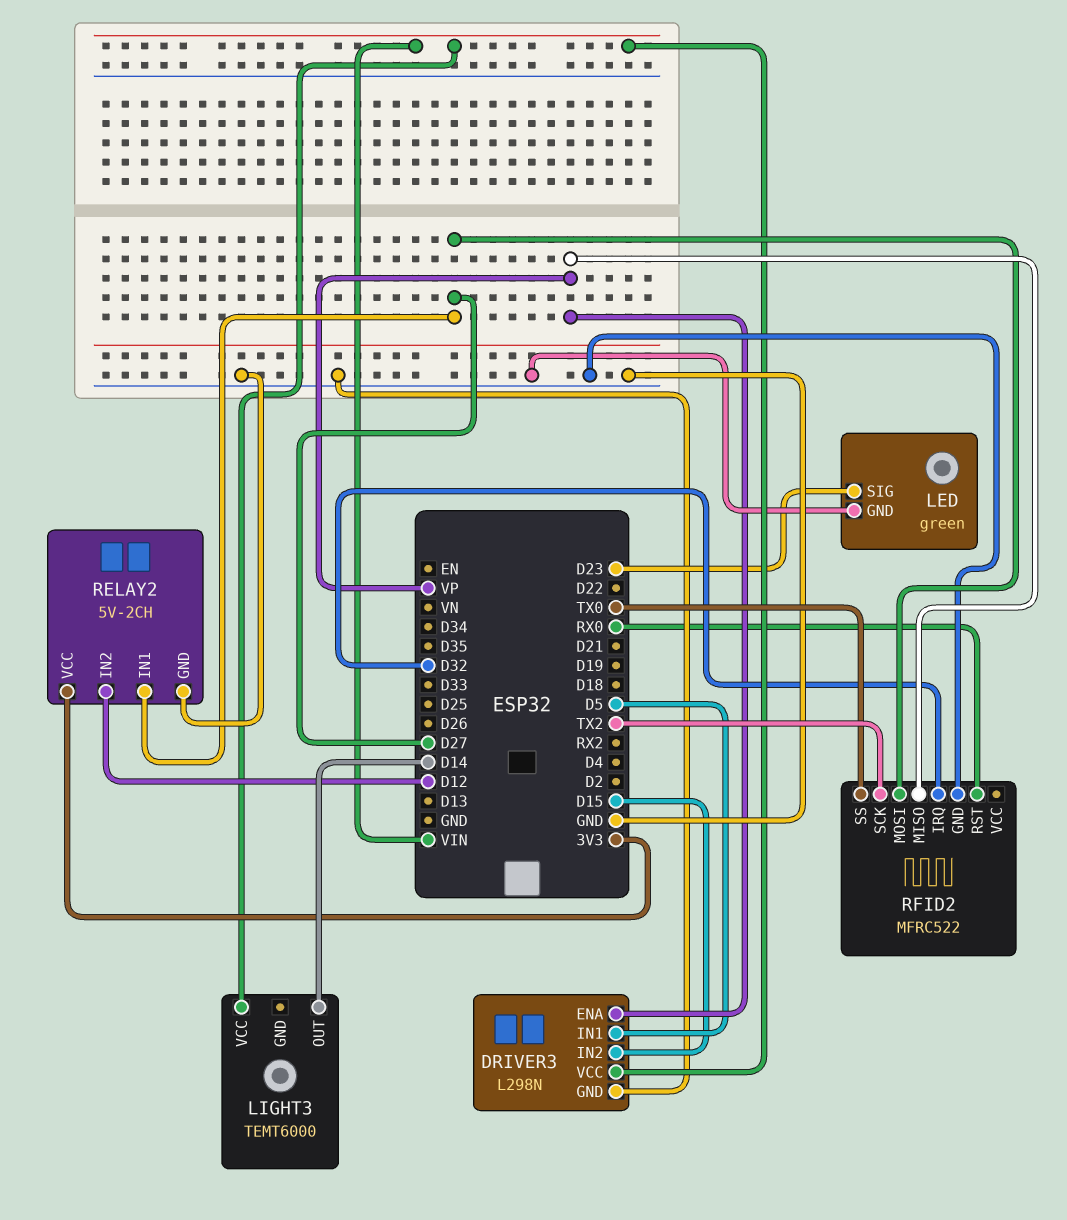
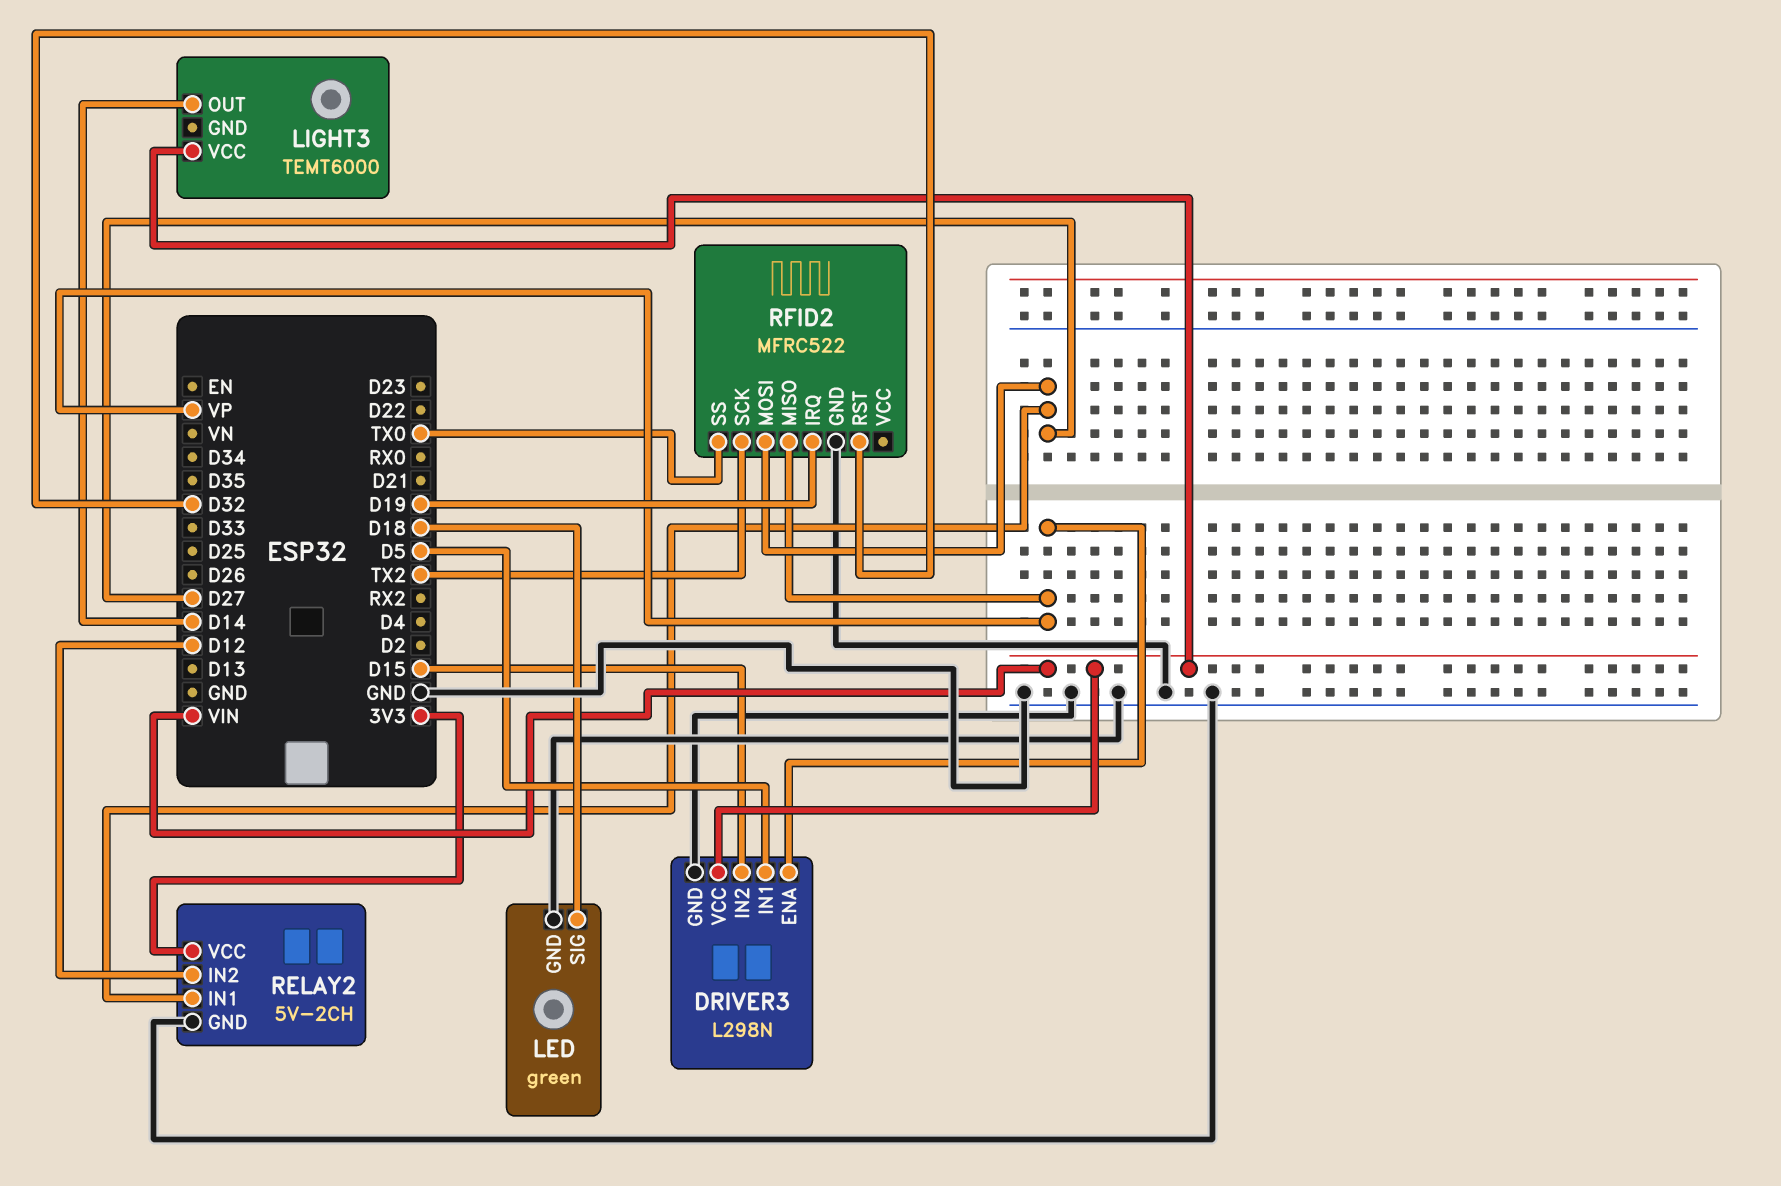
LED pin SIG: D23 -> D18
RFID2 pin IRQ: D32 -> D19
RFID2 pin RST: RX0 -> D32

